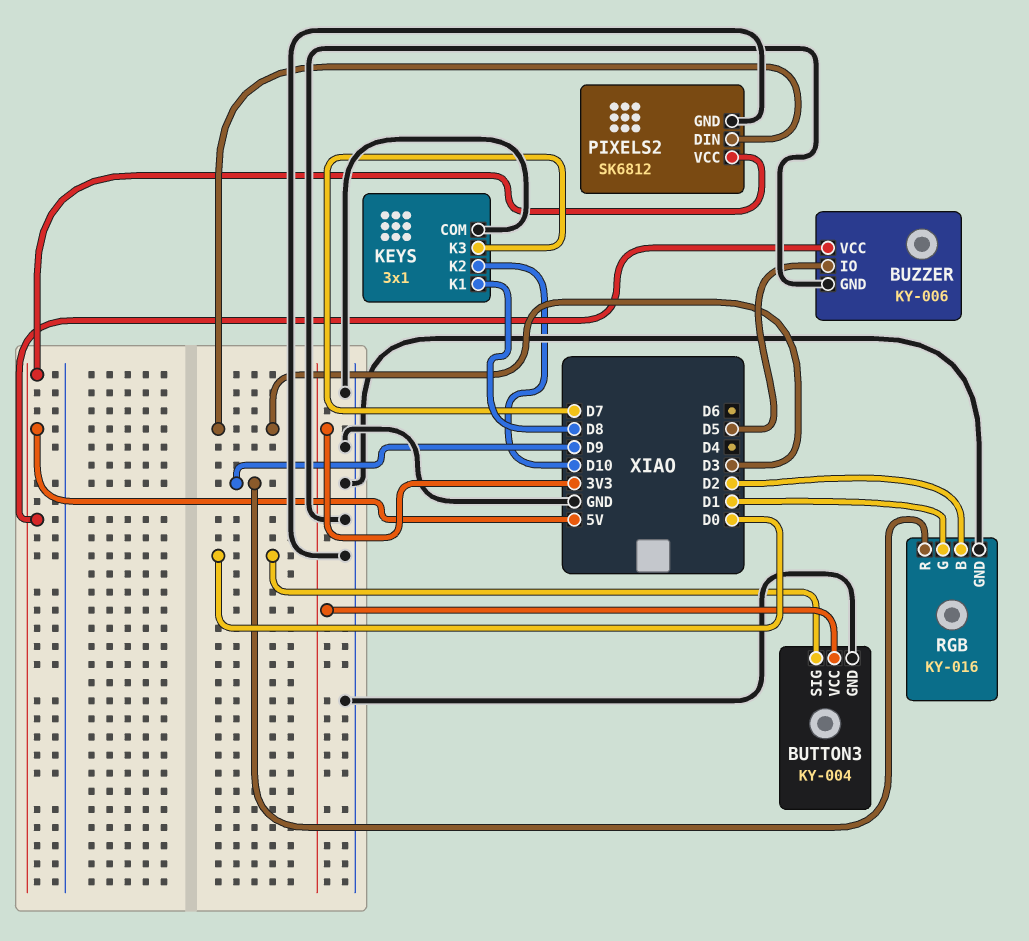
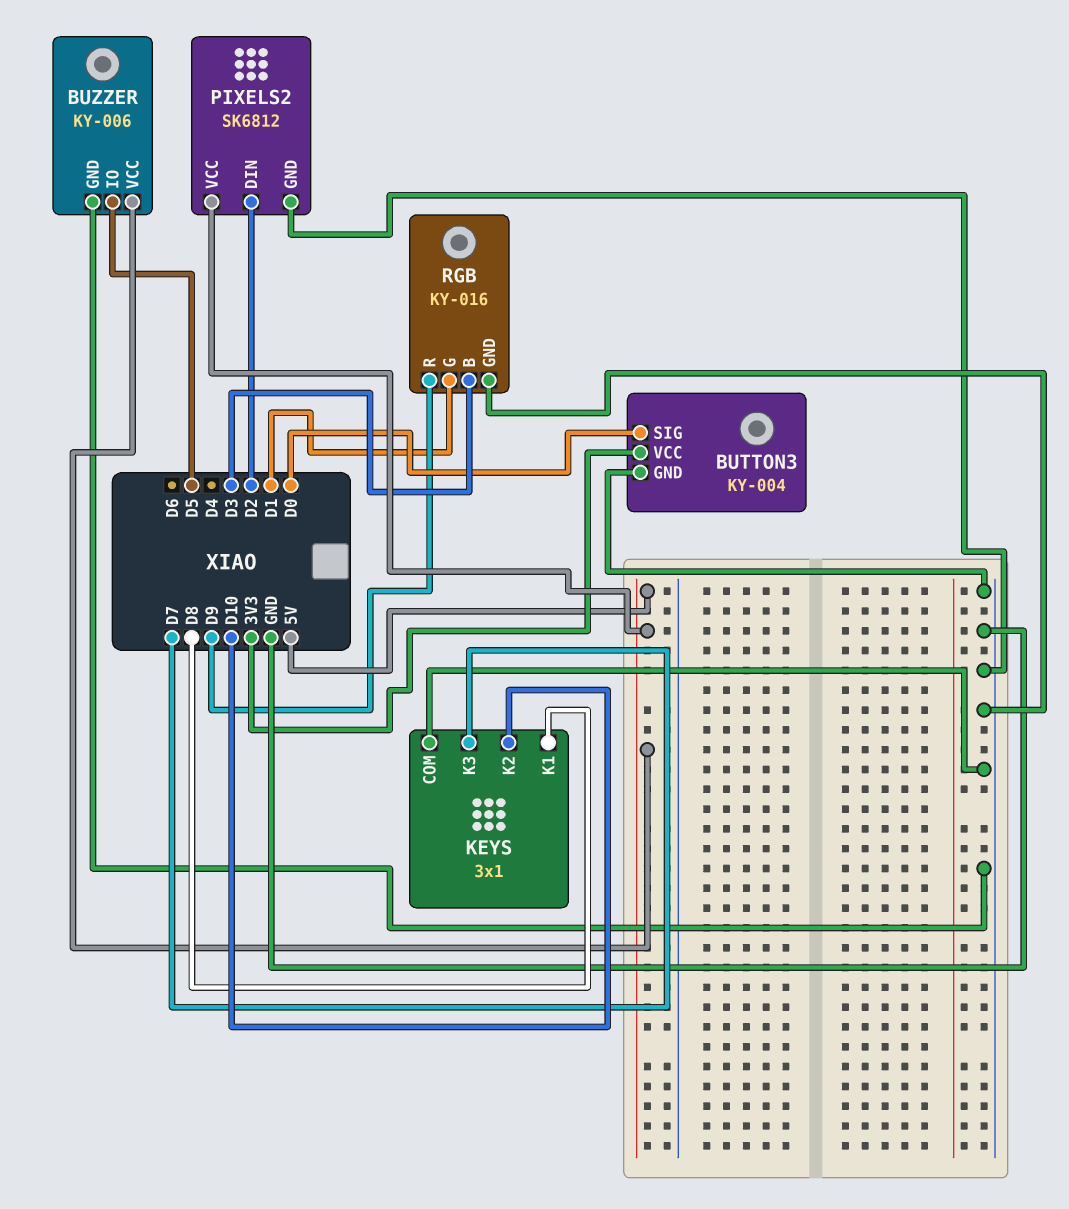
PIXELS2 pin DIN: D3 -> D2
RGB pin B: D2 -> D3

